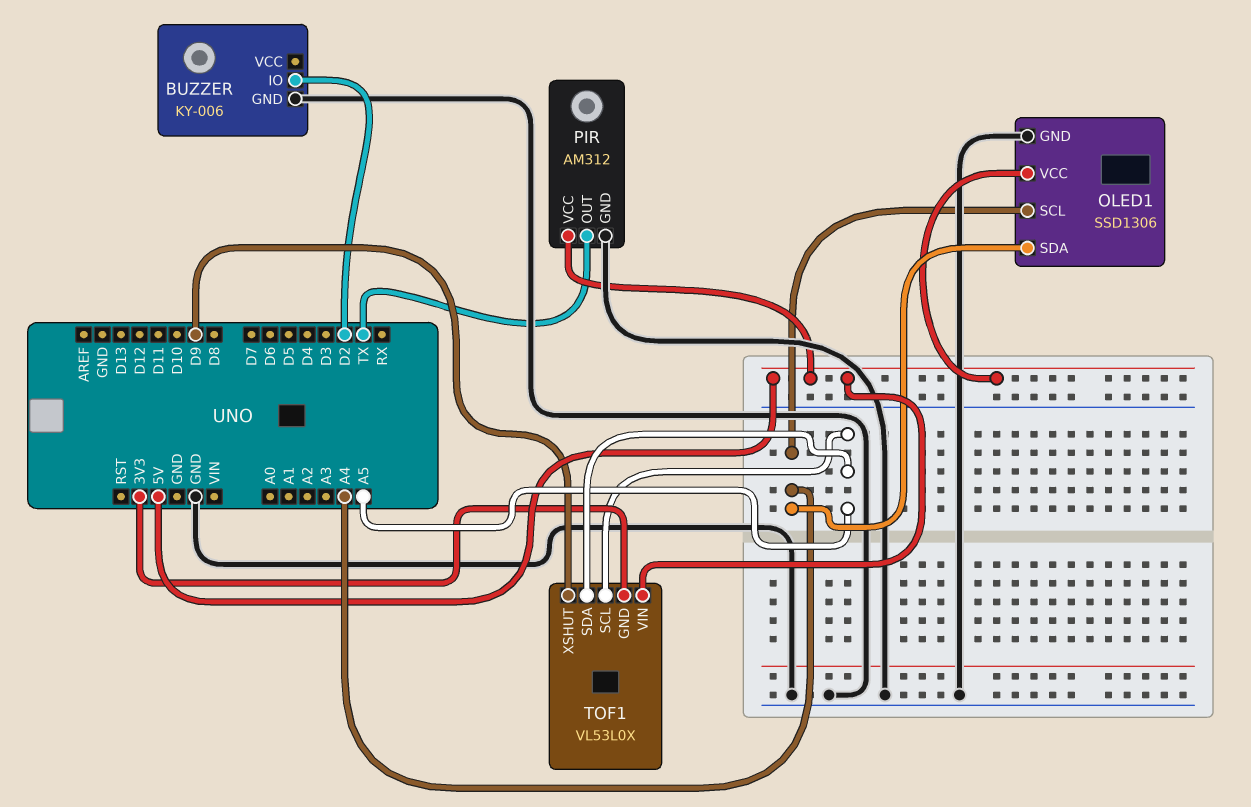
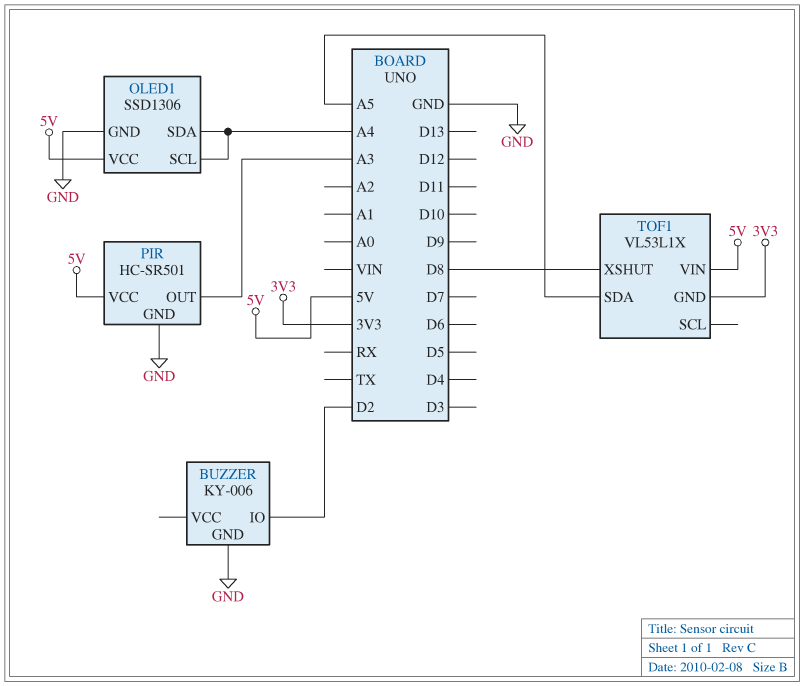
PIR: AM312 -> HC-SR501
PIR pin OUT: TX -> A3
TOF1: VL53L0X -> VL53L1X
TOF1 pin SCL: A5 -> none
TOF1 pin XSHUT: D9 -> D8

